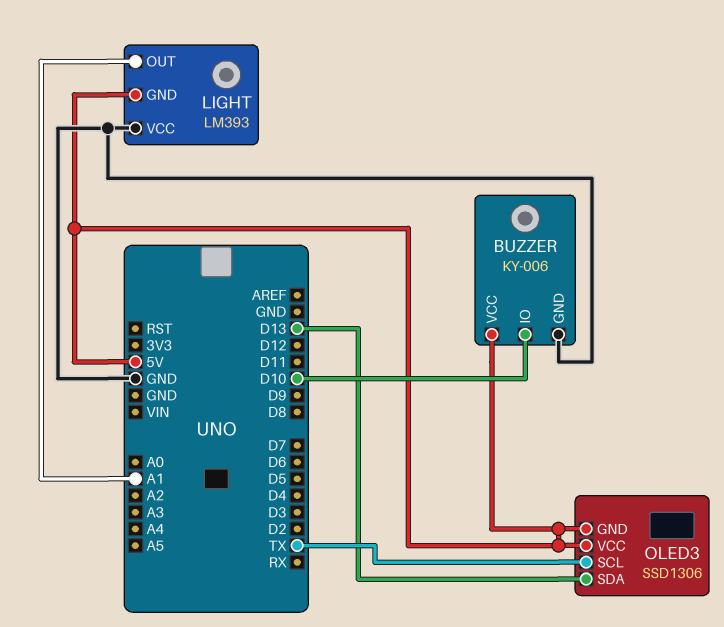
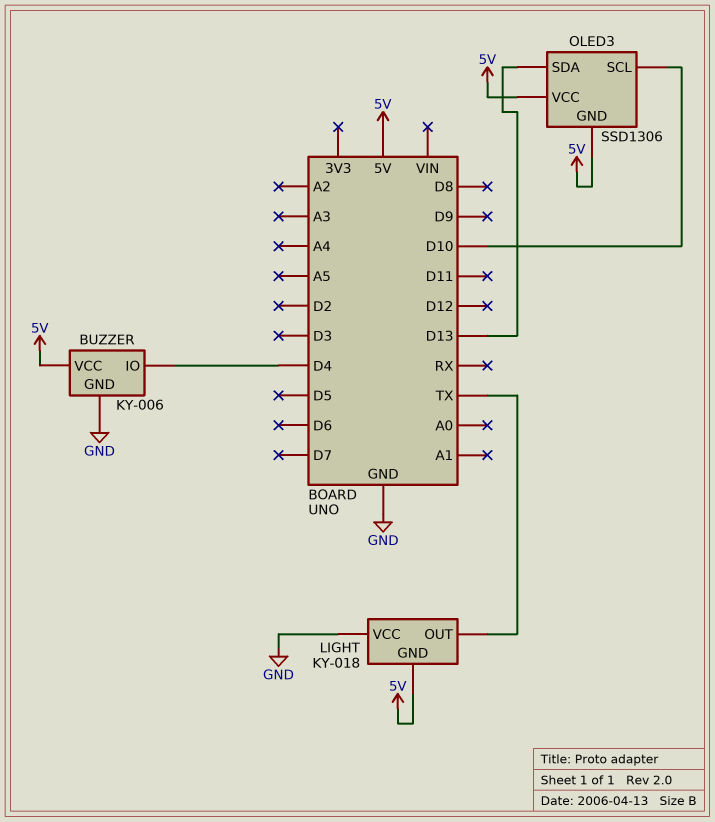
BUZZER pin IO: D10 -> D4
LIGHT: LM393 -> KY-018
LIGHT pin OUT: A1 -> TX
OLED3 pin SCL: TX -> D10

